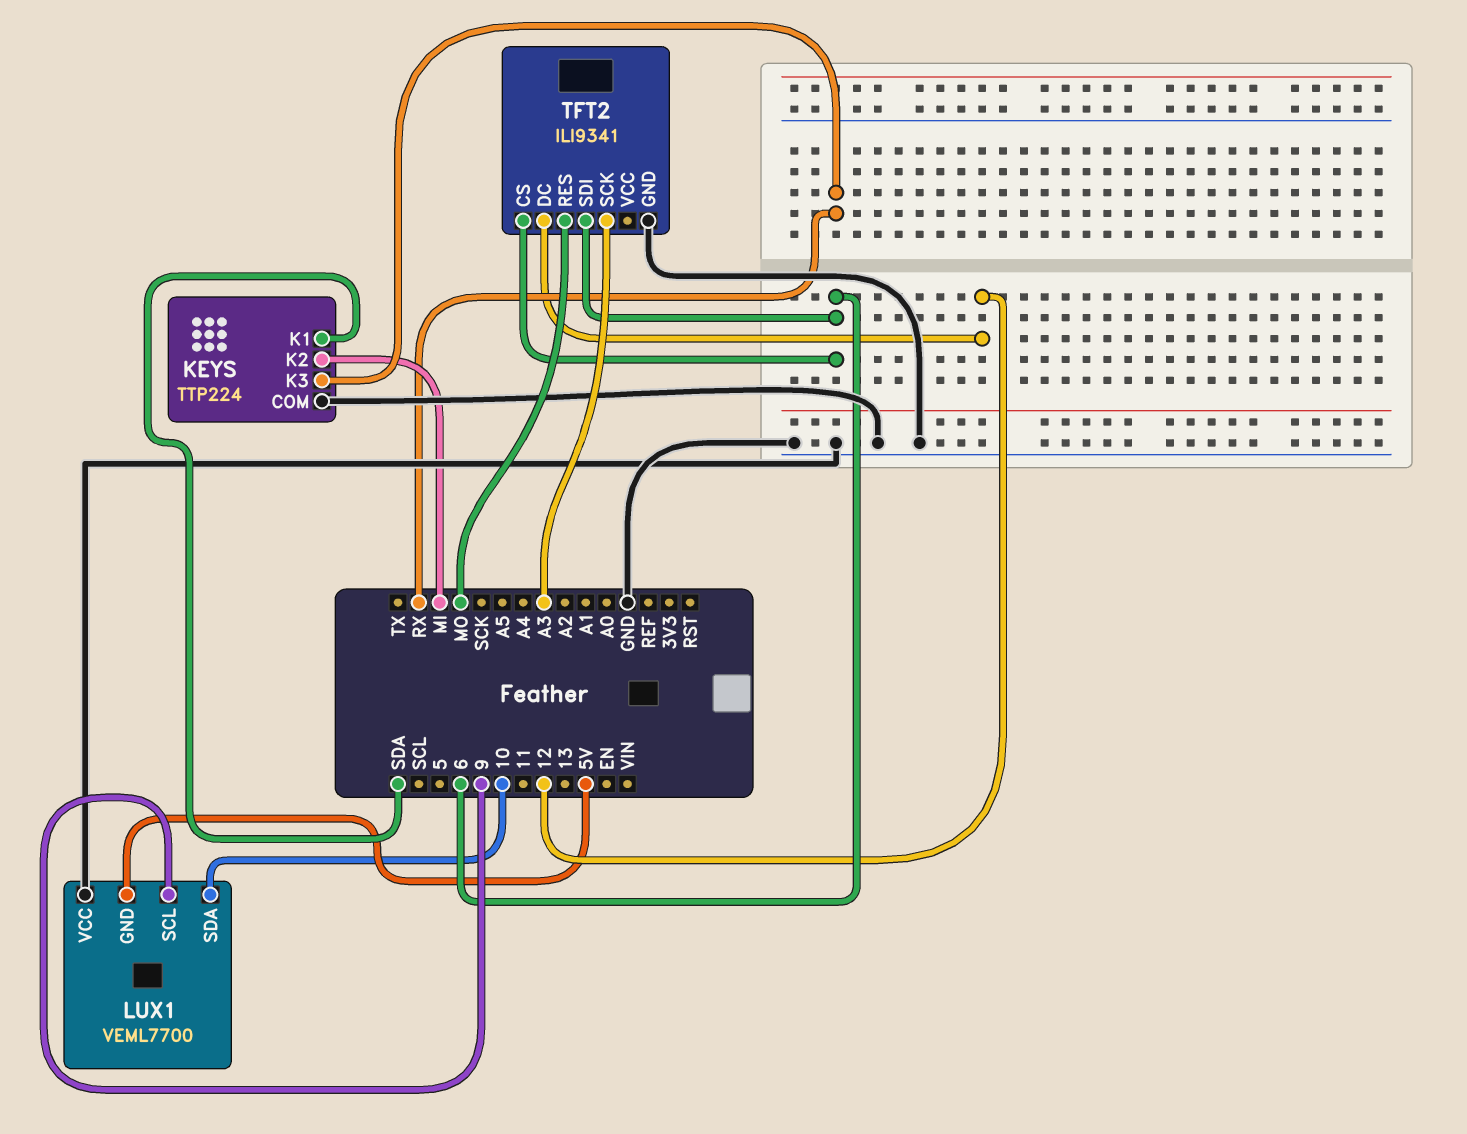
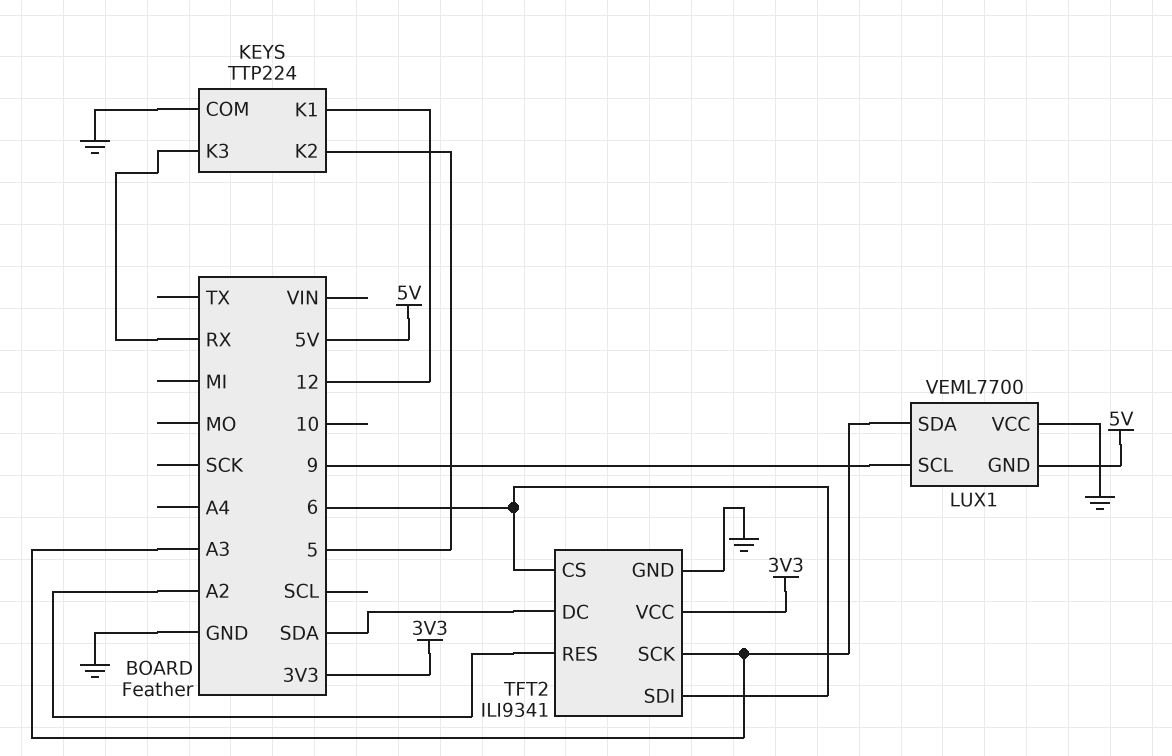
KEYS pin K1: SDA -> 12
KEYS pin K2: MI -> 5
LUX1 pin SDA: 10 -> A3
TFT2 pin DC: 12 -> SDA
TFT2 pin RES: MO -> A2
TFT2 pin VCC: none -> 3V3

